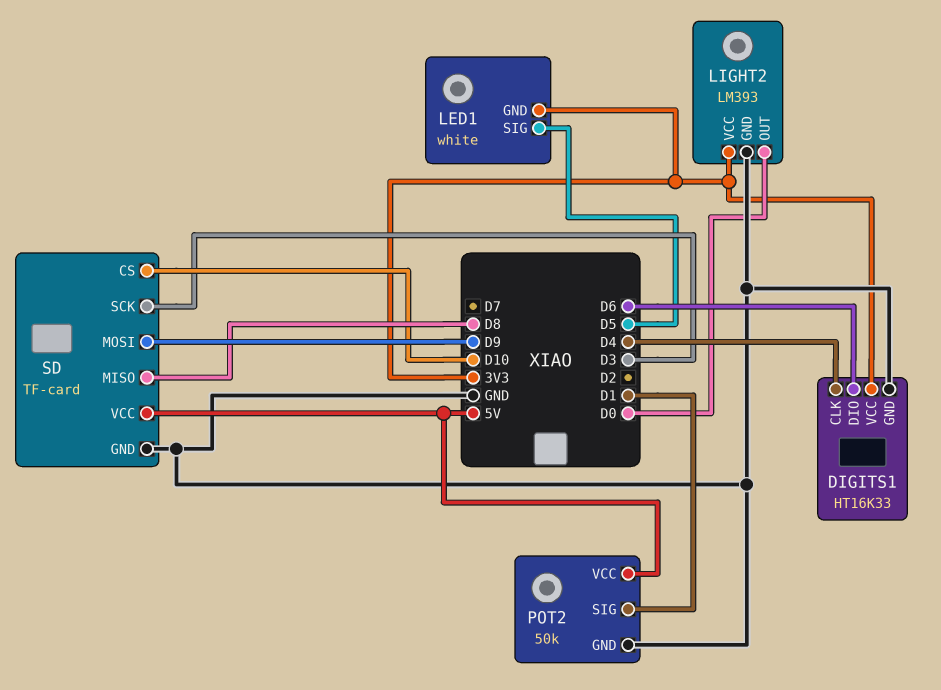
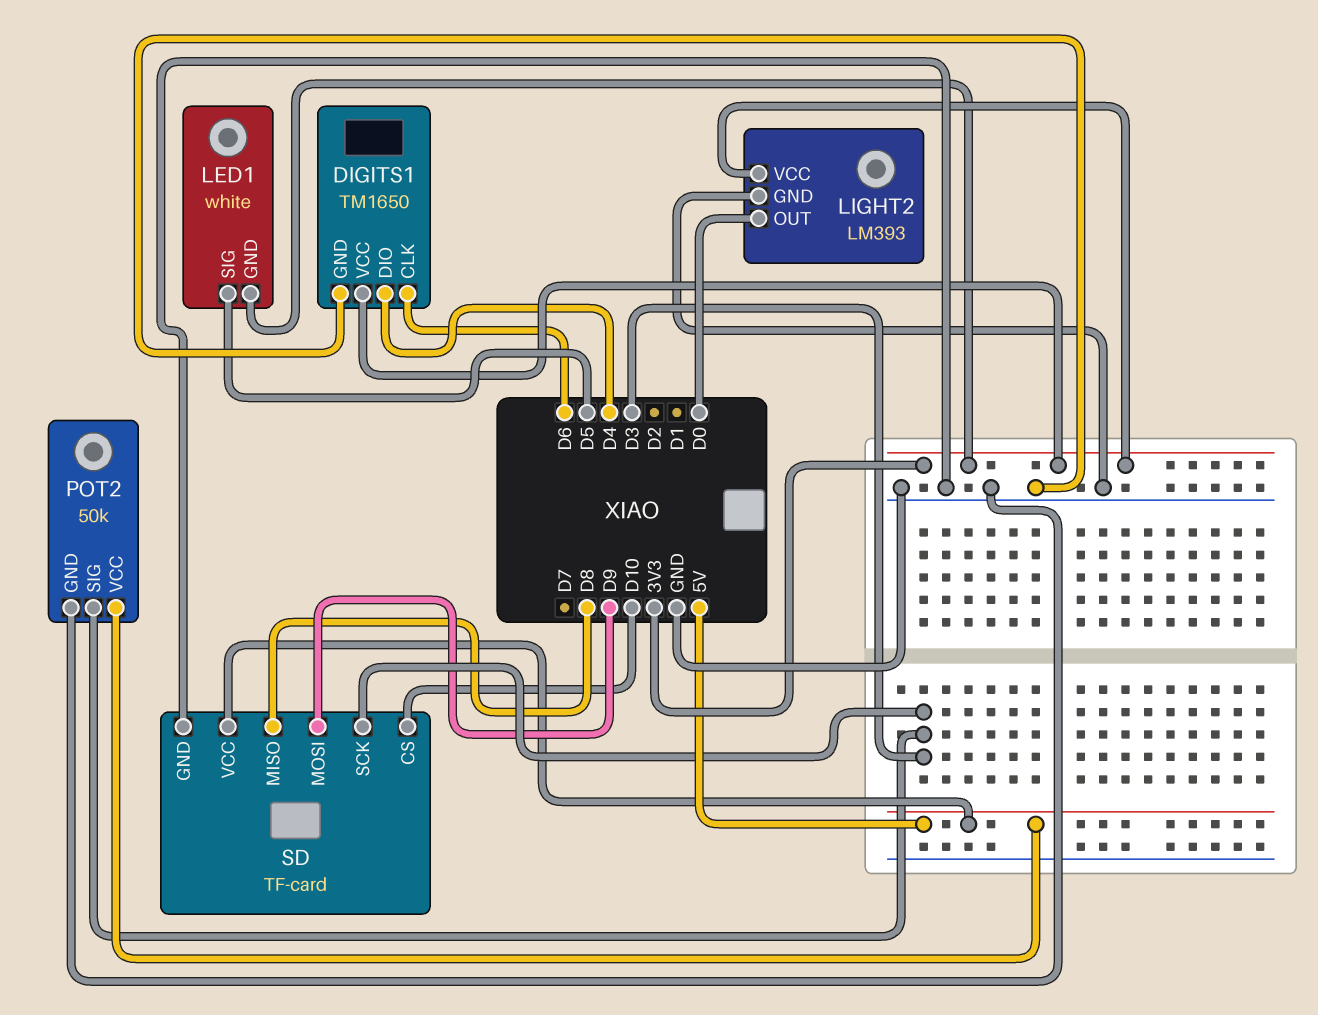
DIGITS1: HT16K33 -> TM1650
DIGITS1 pin CLK: D4 -> D6
DIGITS1 pin DIO: D6 -> D4
POT2 pin SIG: D1 -> D3

